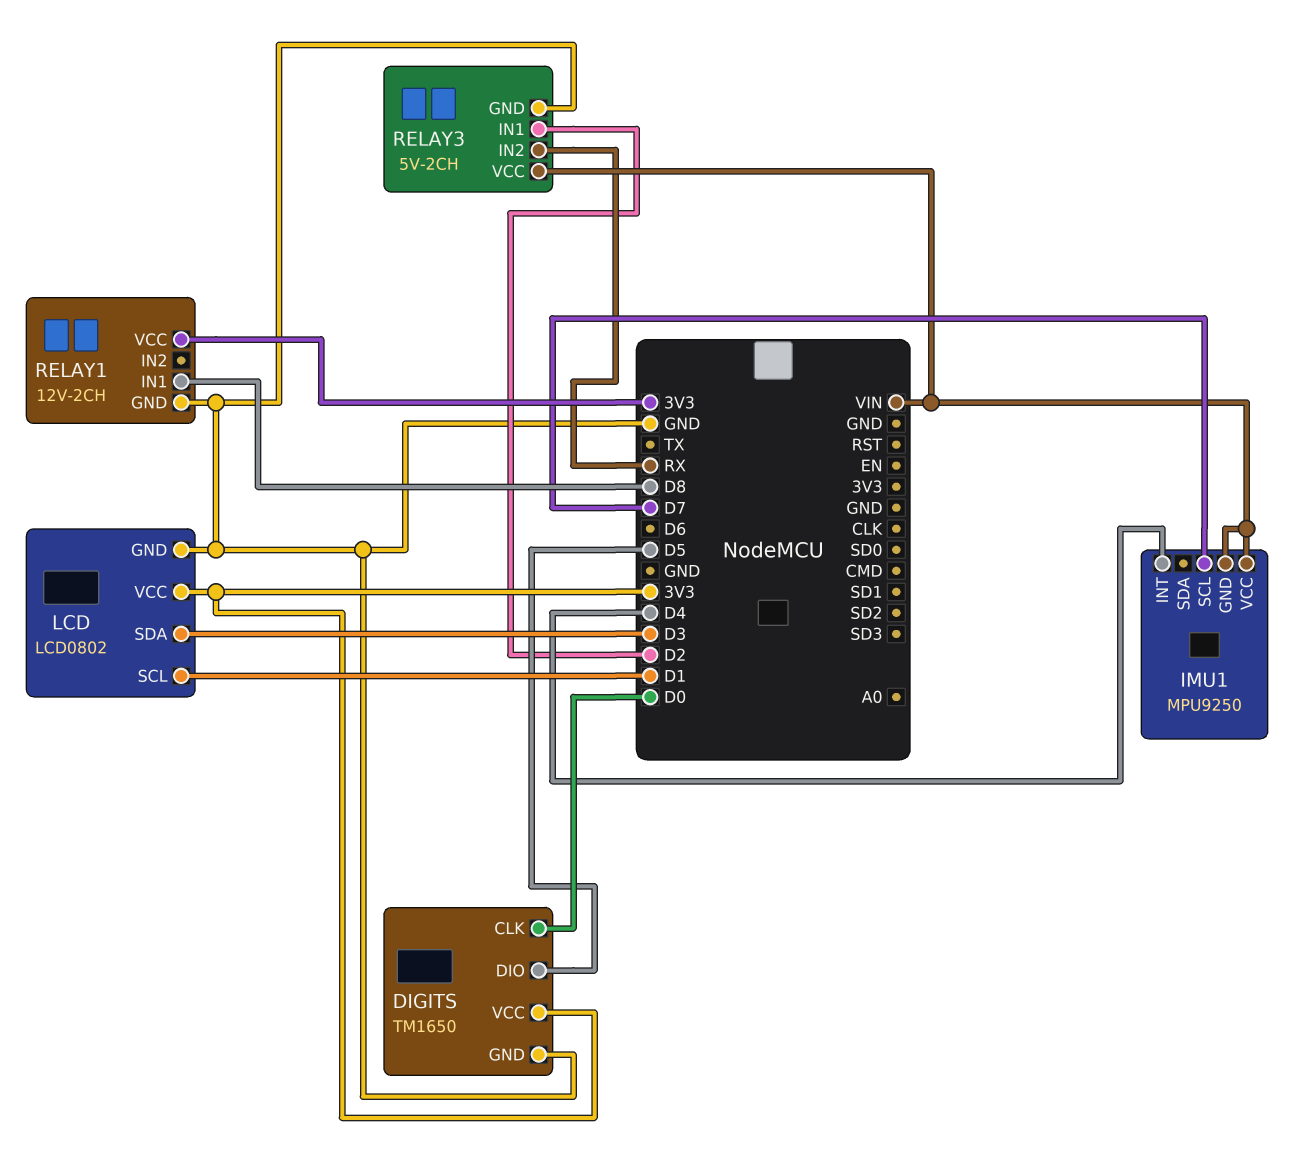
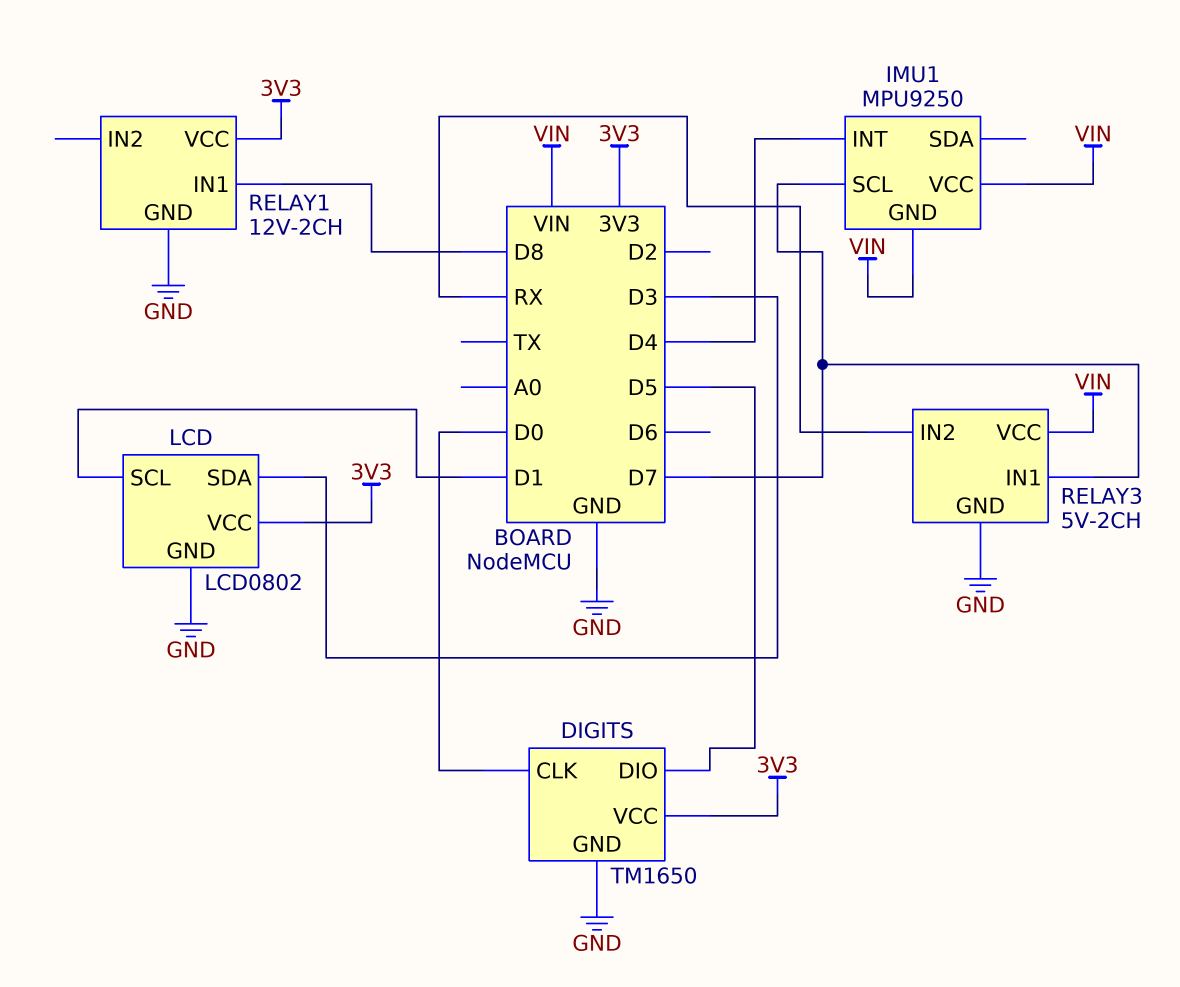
RELAY3 pin IN1: D2 -> D7

